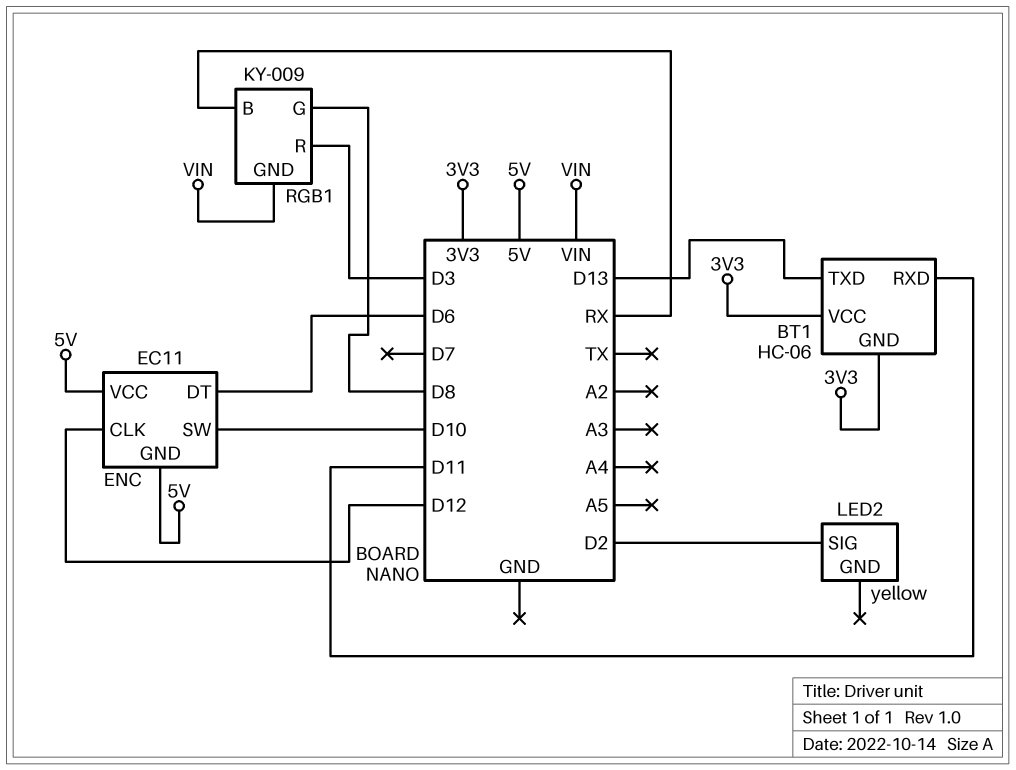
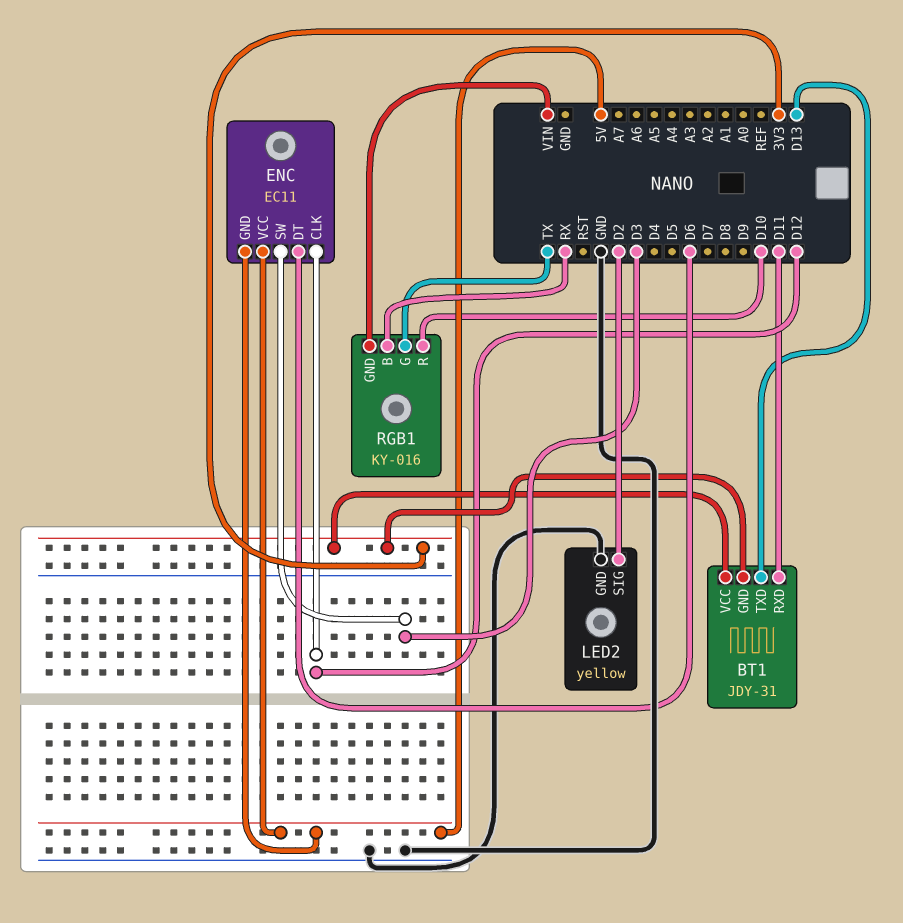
BT1: HC-06 -> JDY-31
ENC pin SW: D10 -> D3
LED2 pin GND: none -> GND
RGB1: KY-009 -> KY-016
RGB1 pin G: D8 -> TX
RGB1 pin R: D3 -> D10

